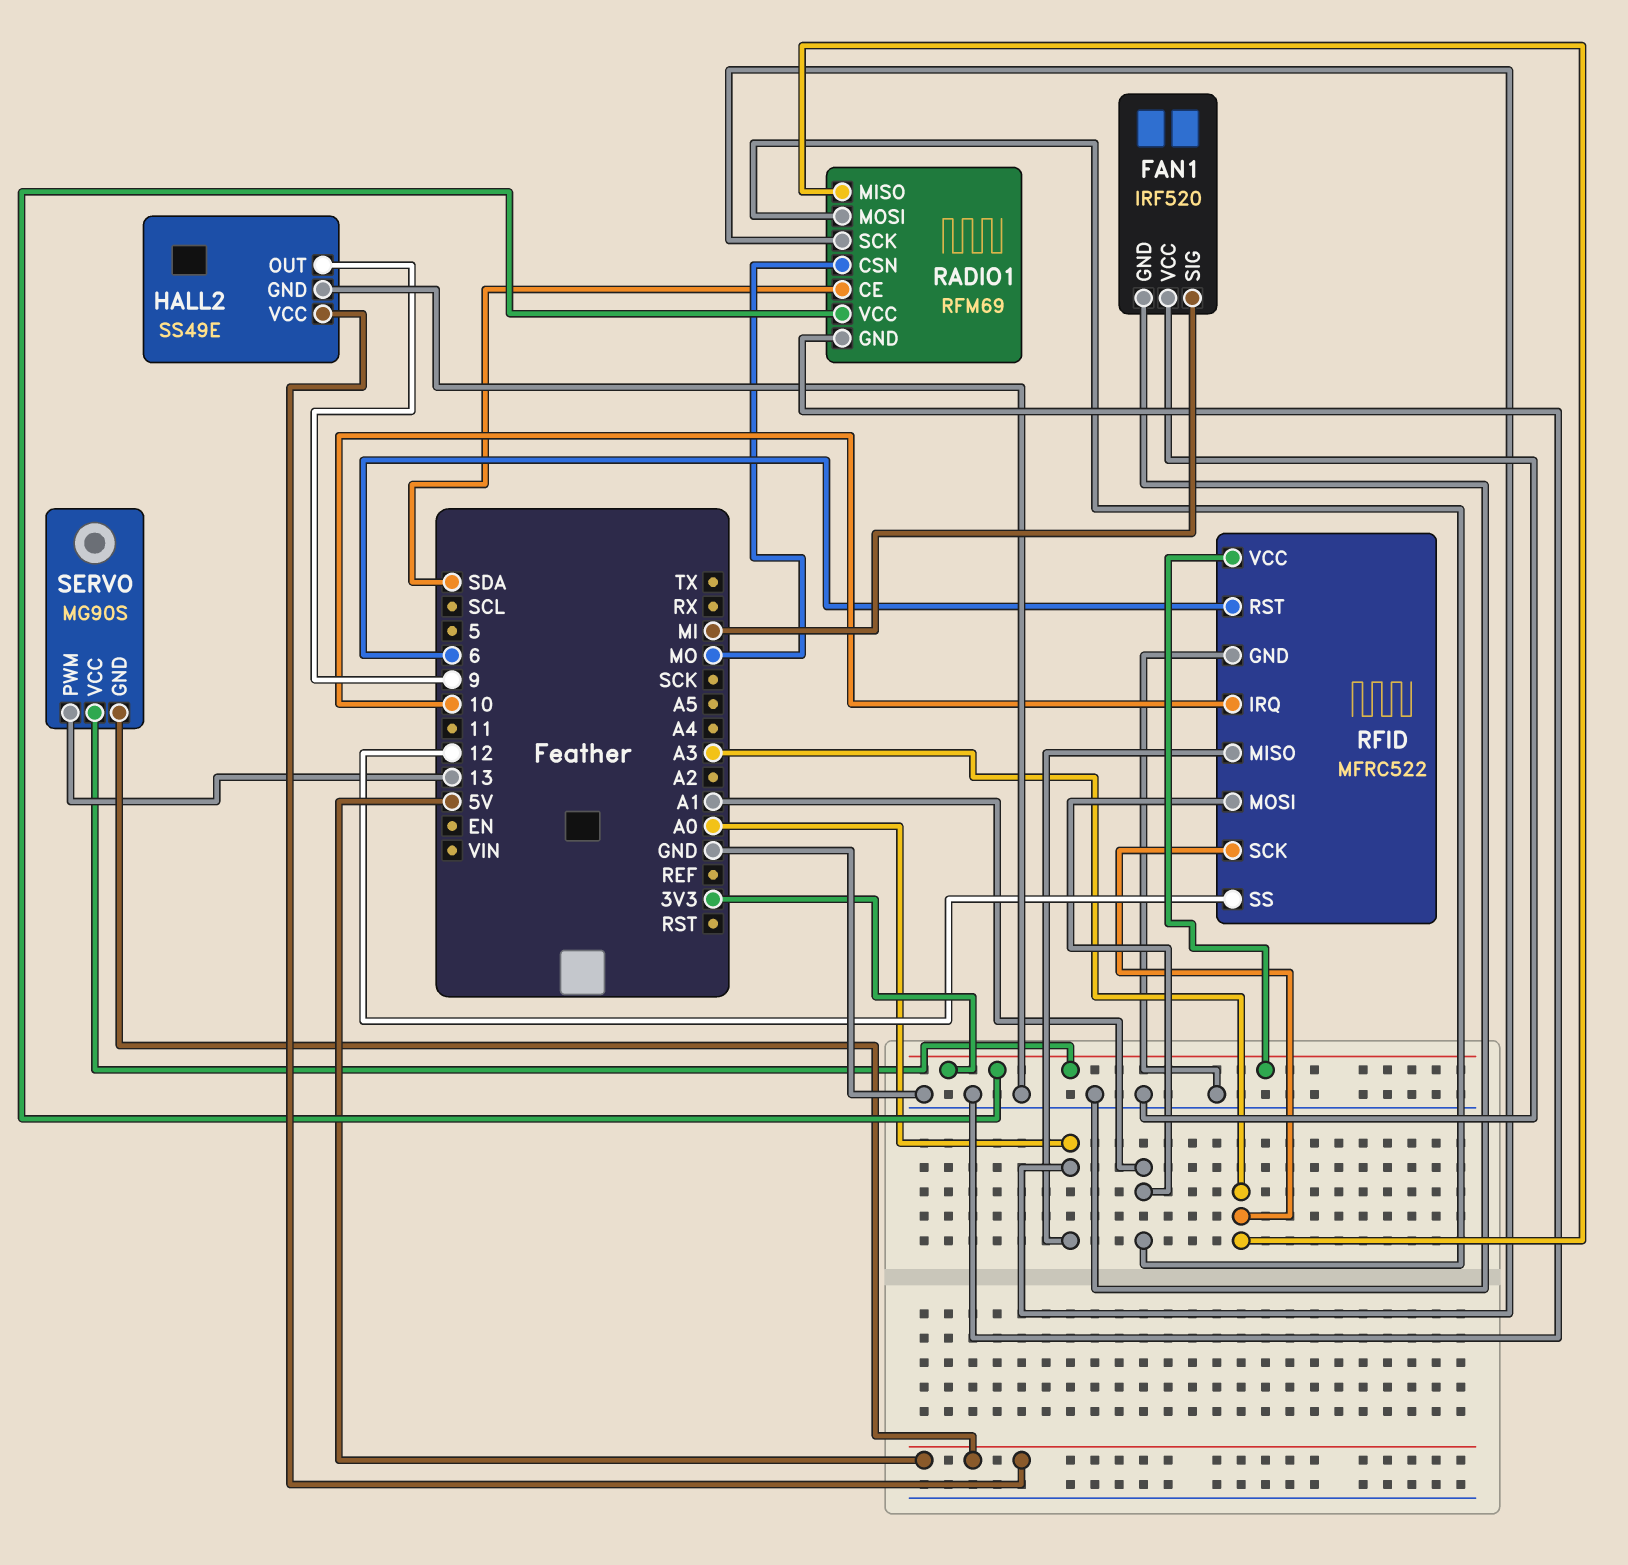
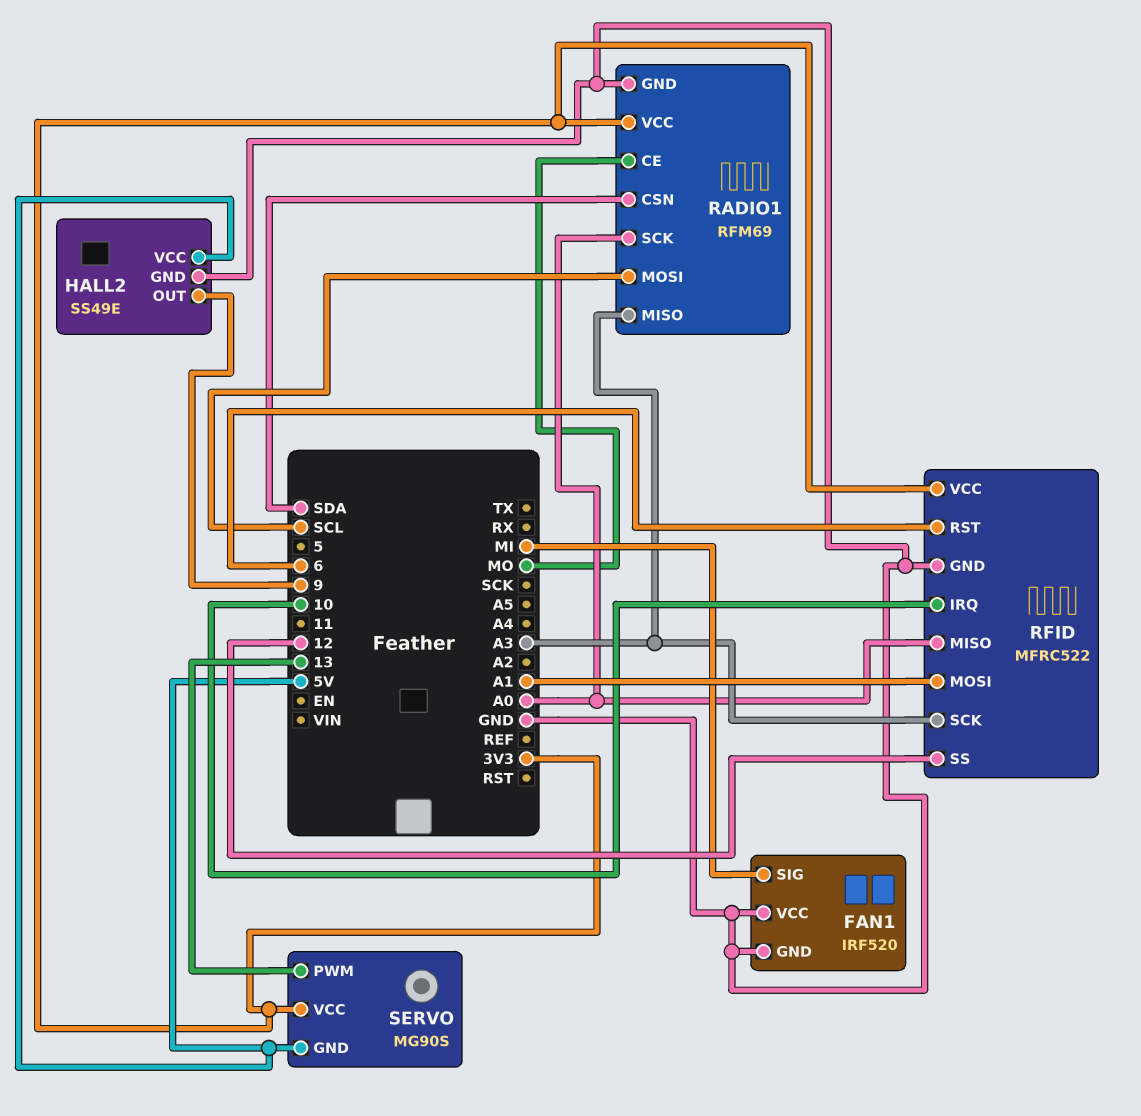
RADIO1 pin CE: SDA -> MO
RADIO1 pin CSN: MO -> SDA
RADIO1 pin MOSI: A1 -> SCL

